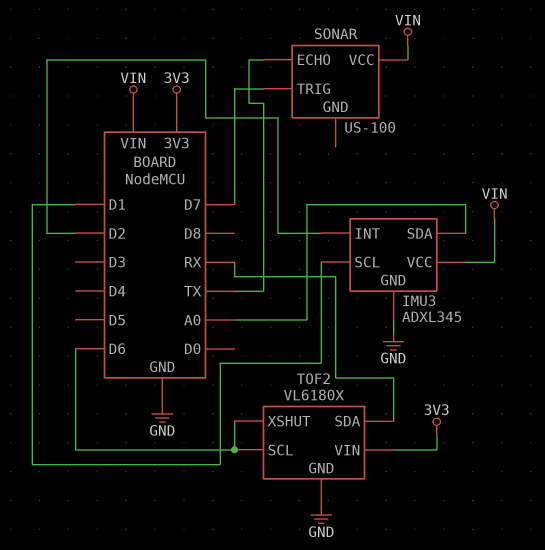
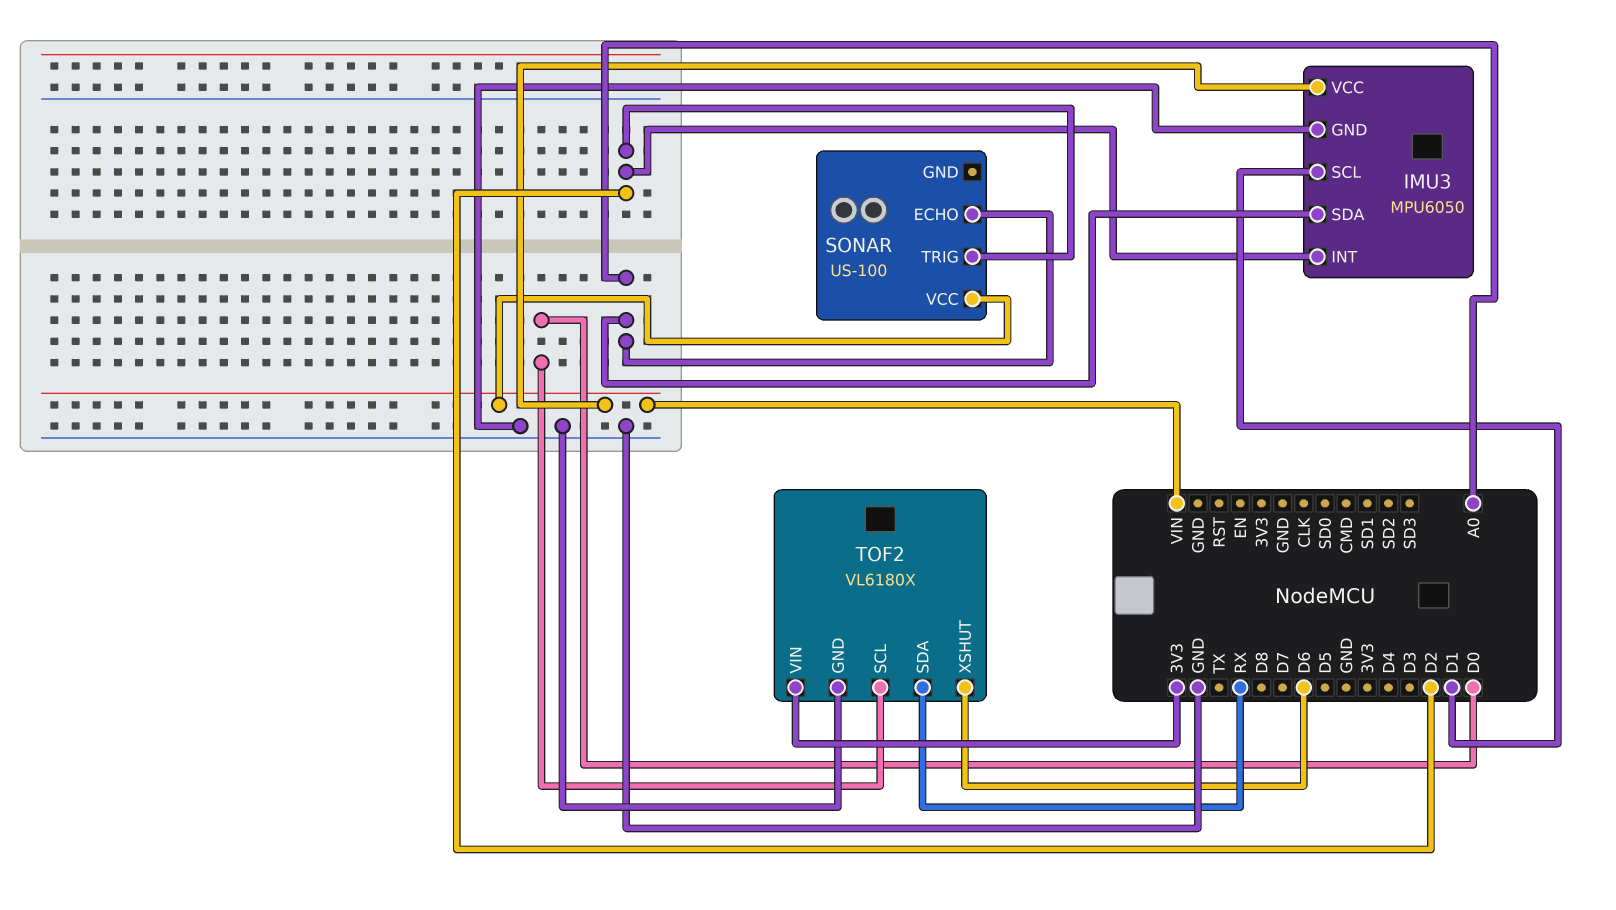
IMU3: ADXL345 -> MPU6050
SONAR pin ECHO: TX -> A0
SONAR pin TRIG: D7 -> D2
TOF2 pin SCL: D6 -> D0

